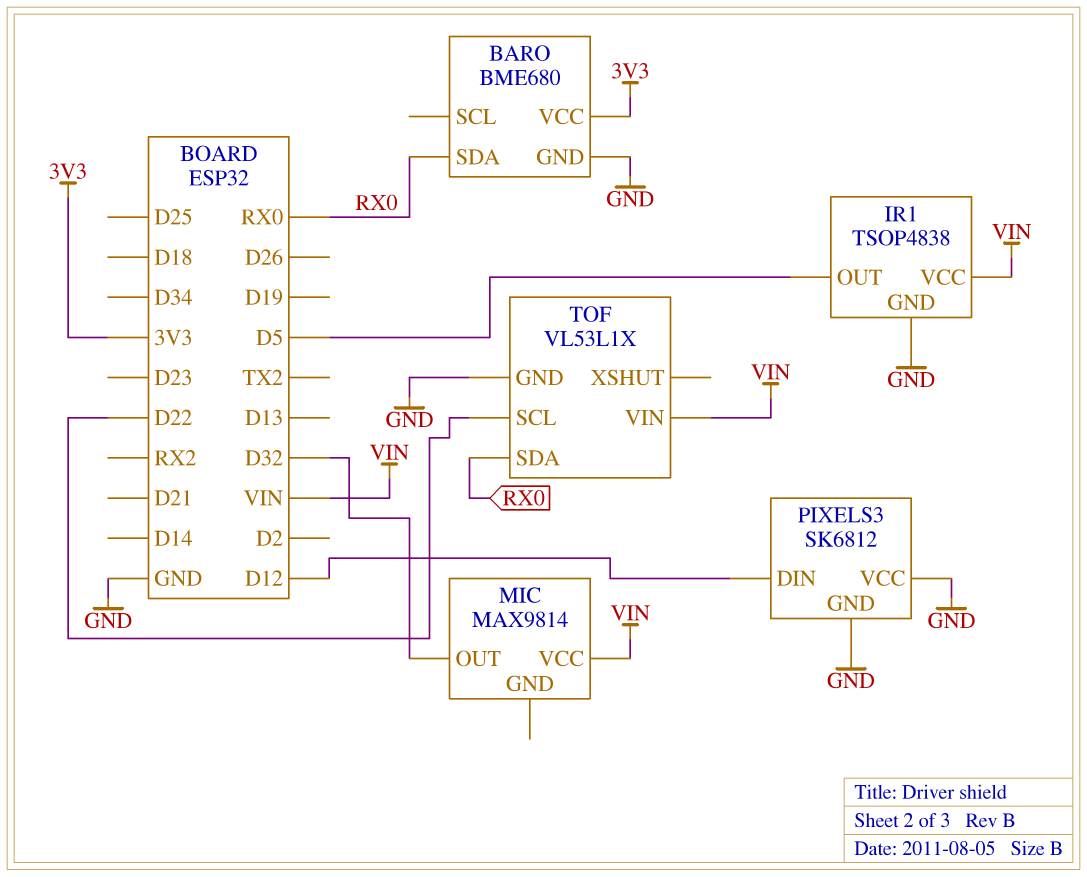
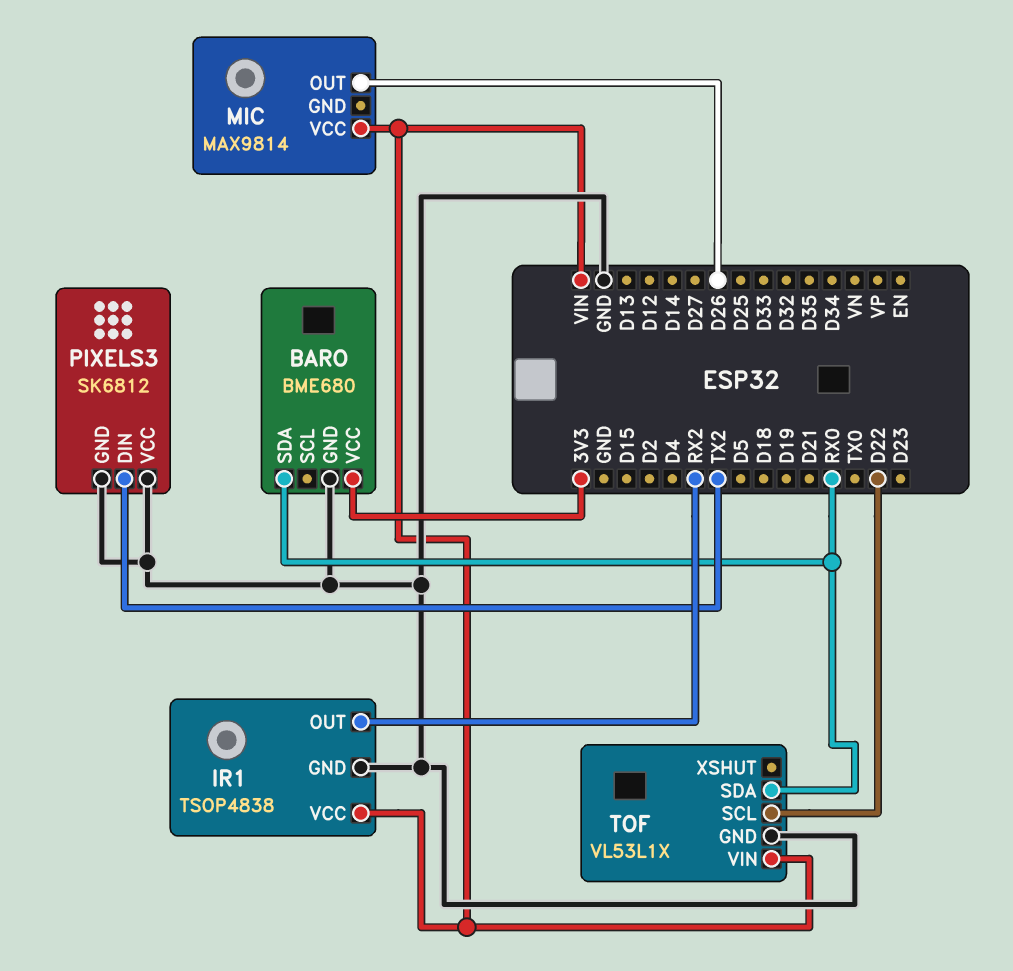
IR1 pin OUT: D5 -> RX2
MIC pin OUT: D32 -> D26
PIXELS3 pin DIN: D12 -> TX2

